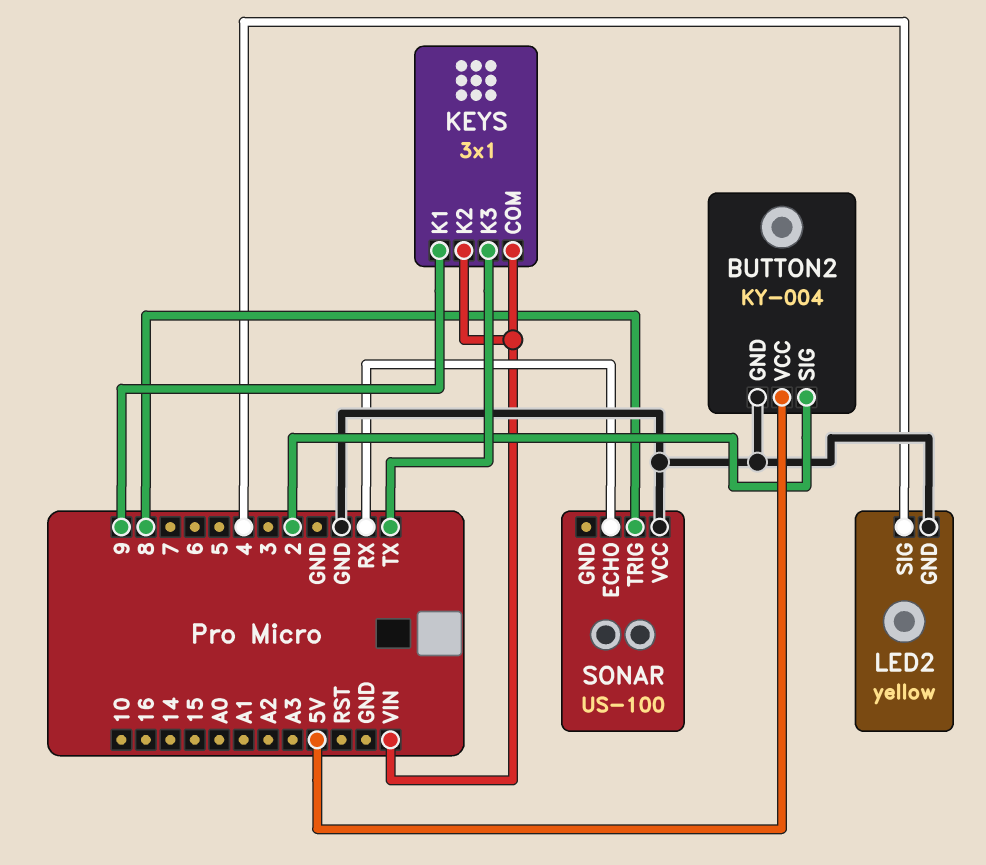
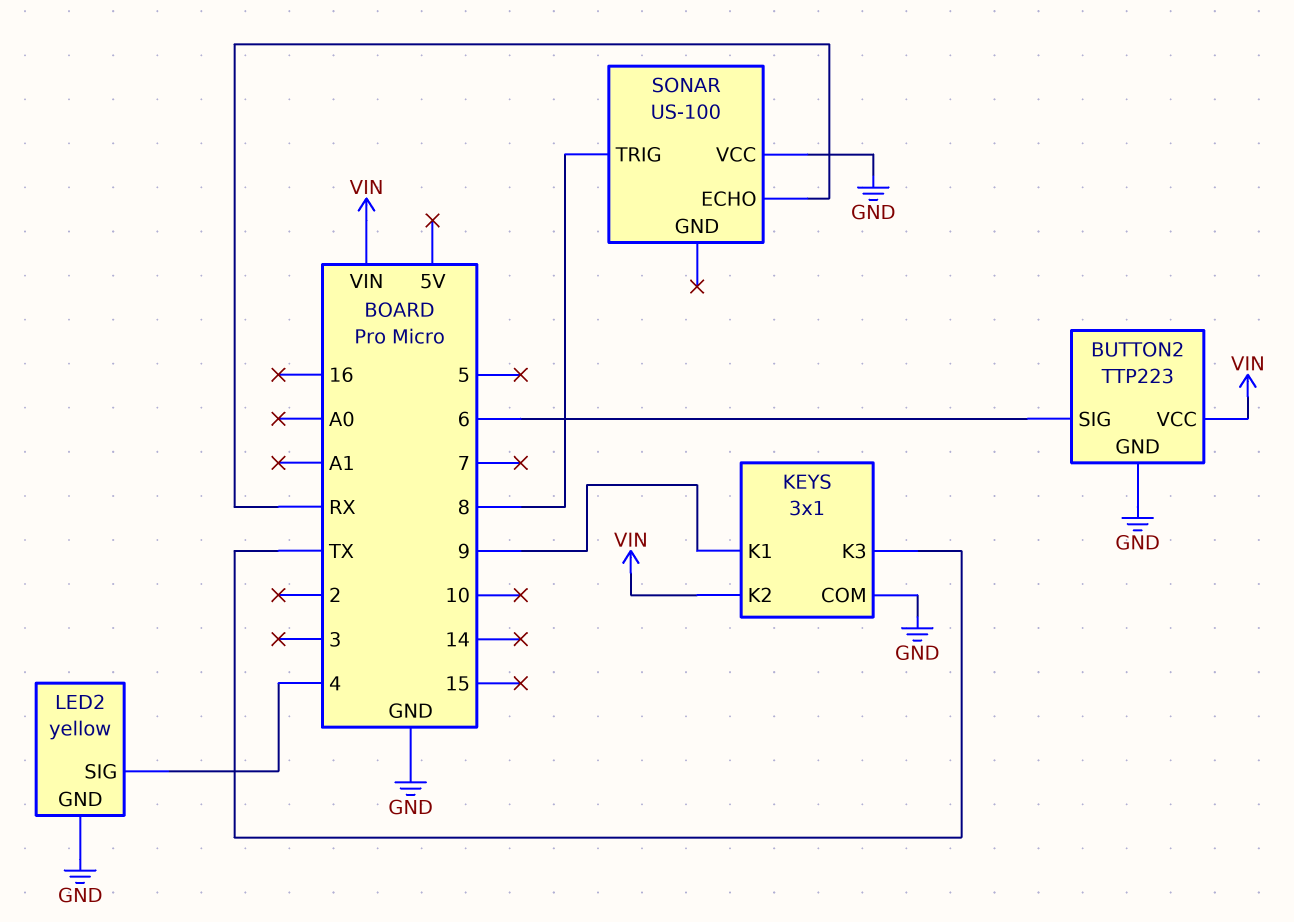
BUTTON2: KY-004 -> TTP223
BUTTON2 pin SIG: 2 -> 6
BUTTON2 pin VCC: 5V -> VIN
KEYS pin COM: VIN -> GND

